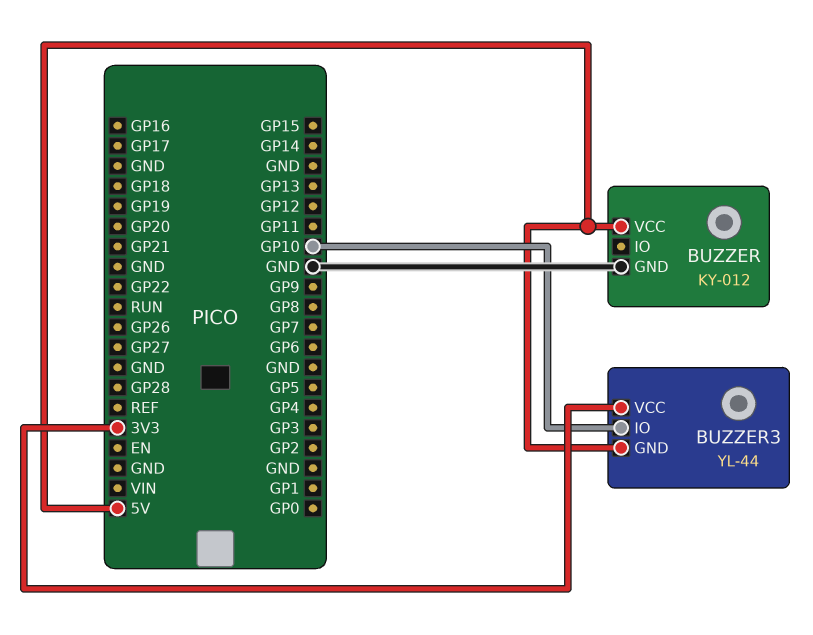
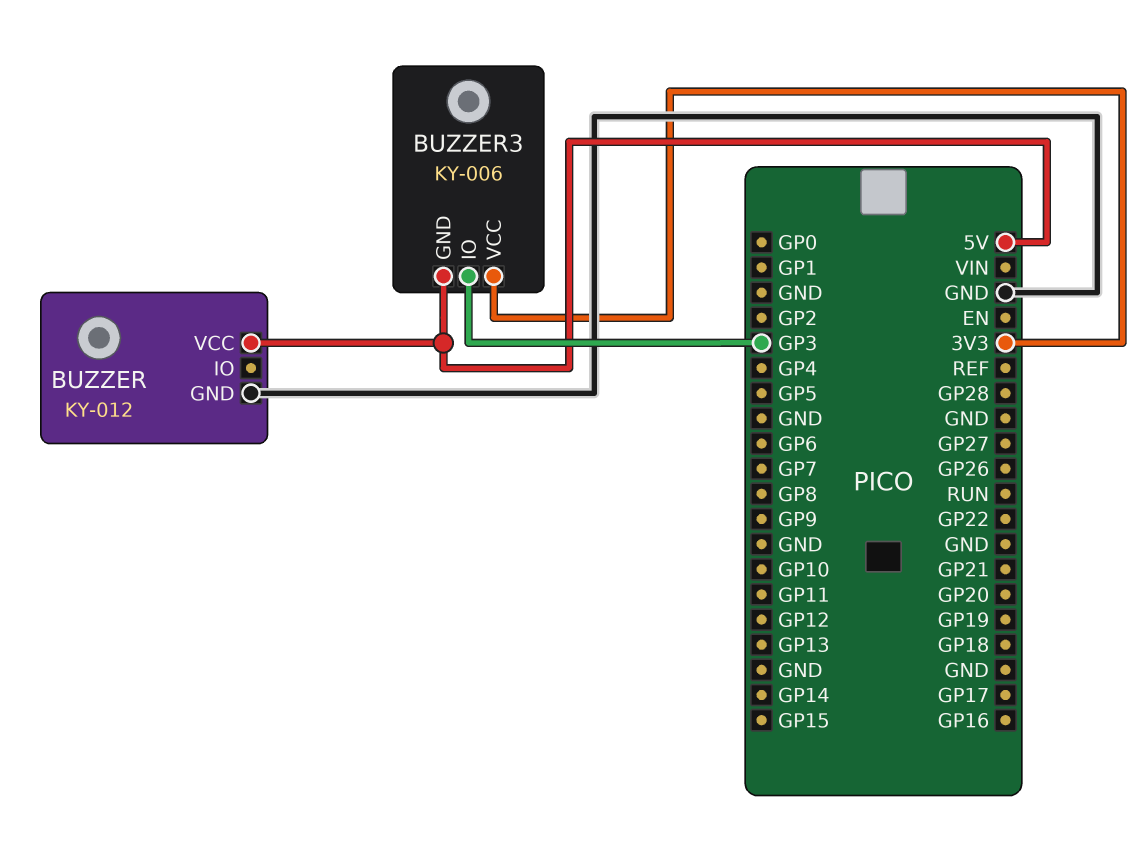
BUZZER3: YL-44 -> KY-006
BUZZER3 pin IO: GP10 -> GP3

